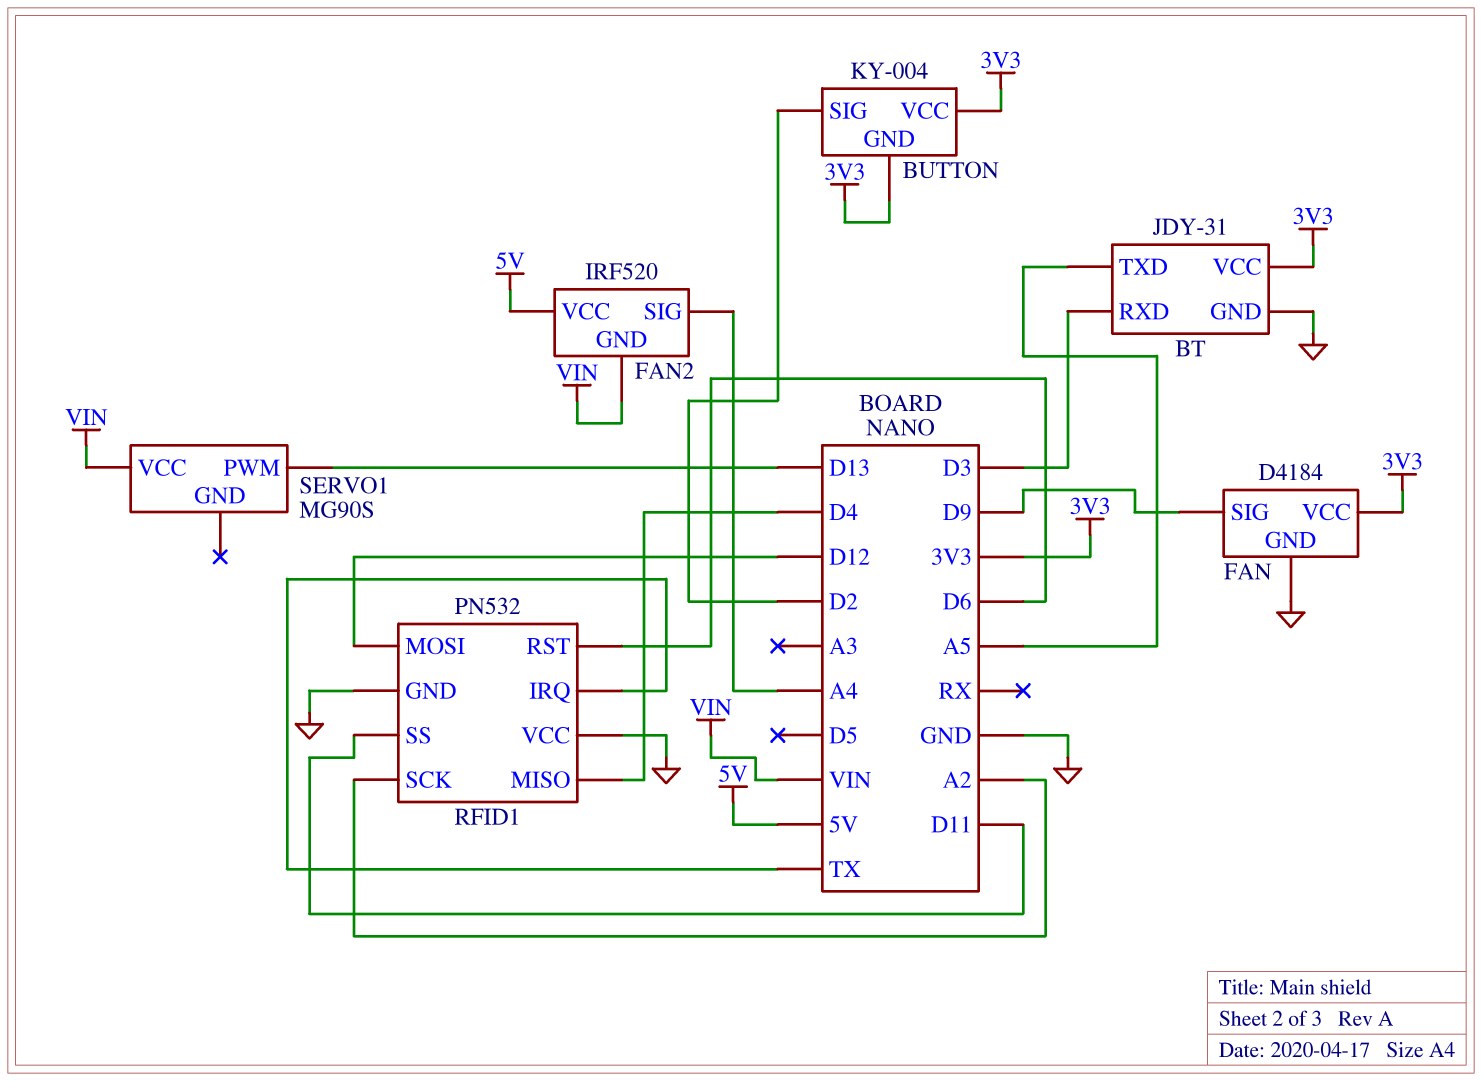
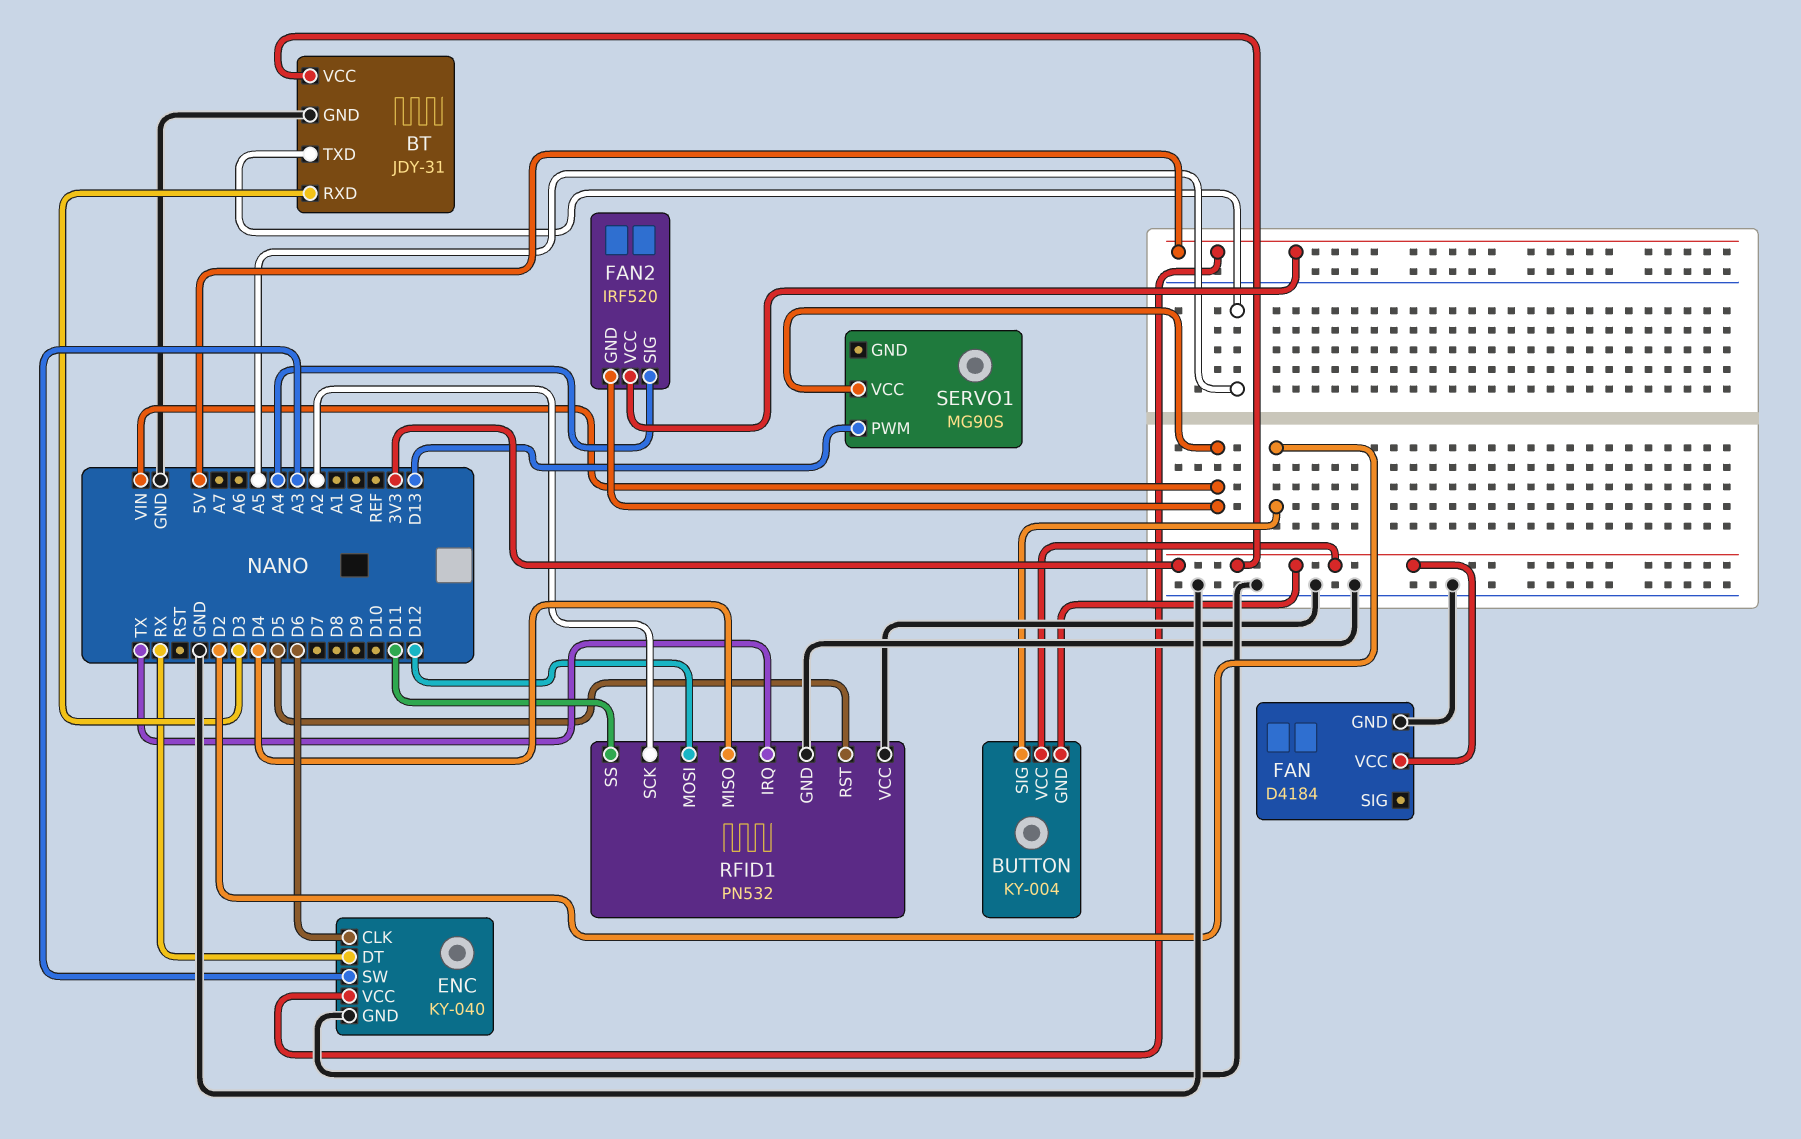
ENC: none -> KY-040
ENC pin CLK: none -> D6
ENC pin DT: none -> RX
ENC pin GND: none -> GND
ENC pin SW: none -> A3
ENC pin VCC: none -> 5V
FAN pin SIG: D9 -> none
RFID1 pin RST: D6 -> D5

